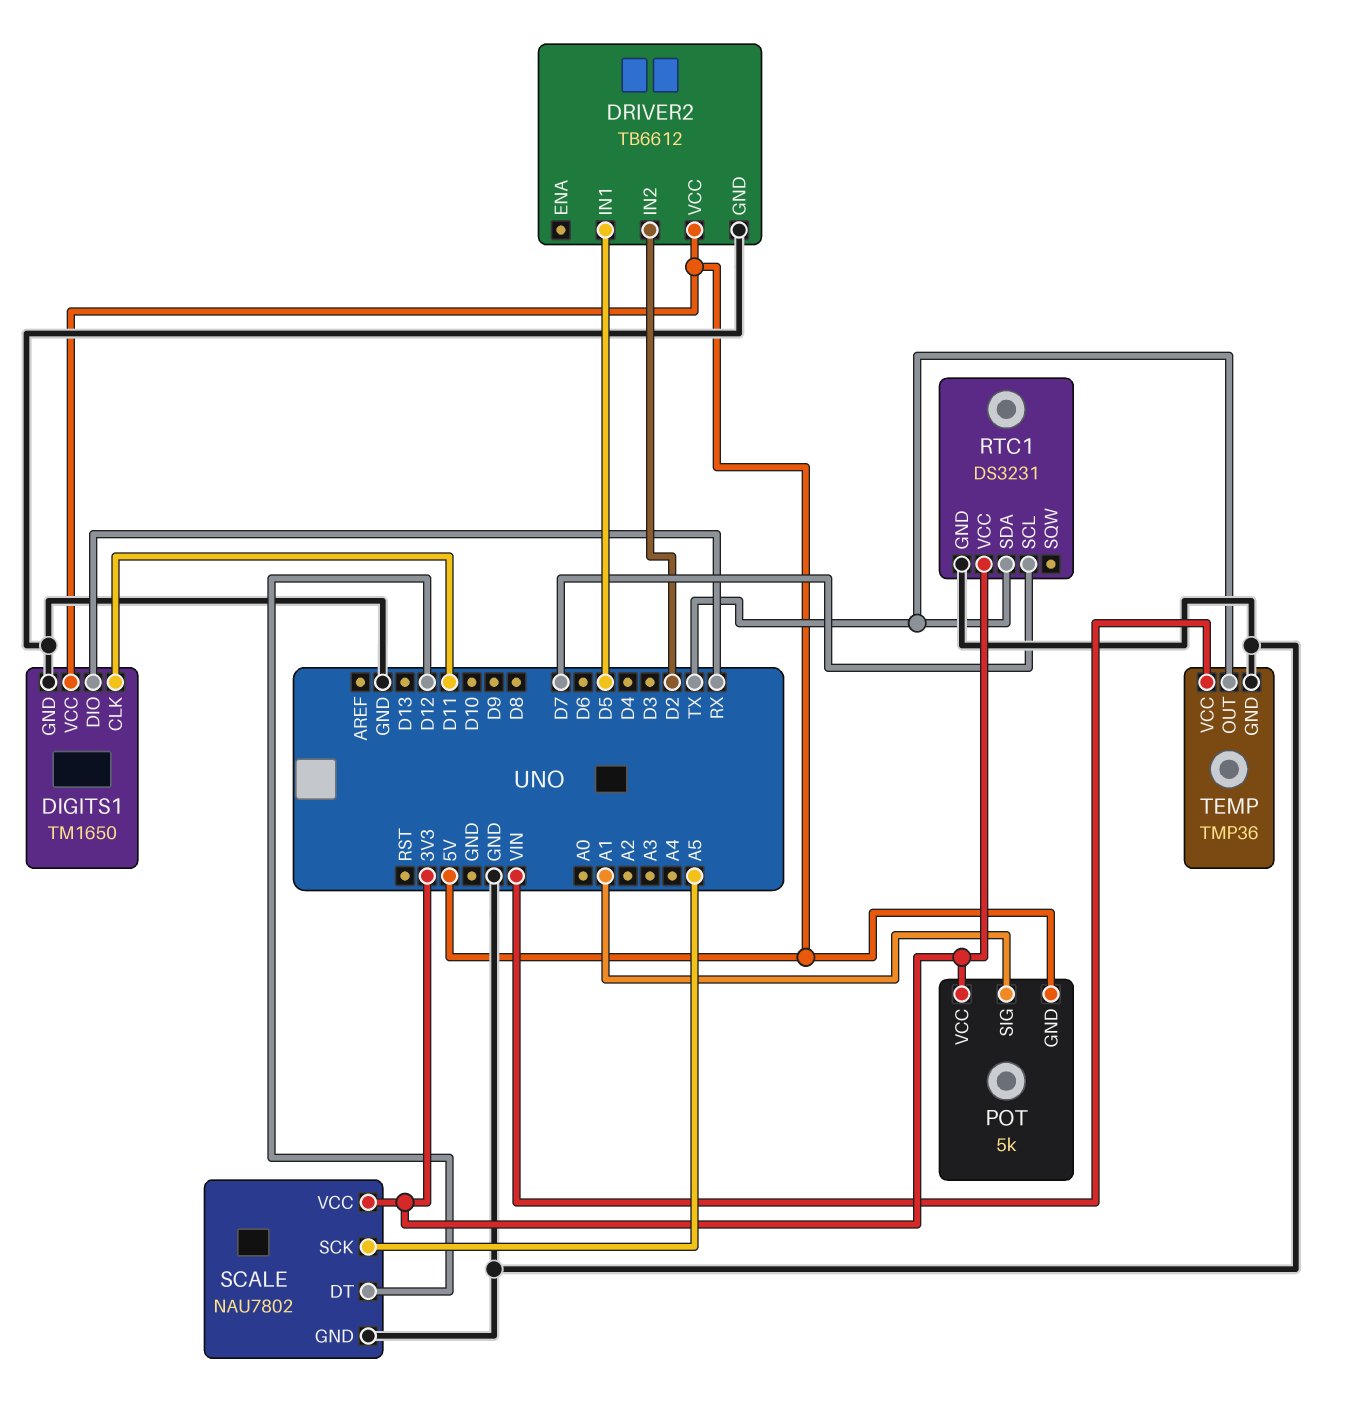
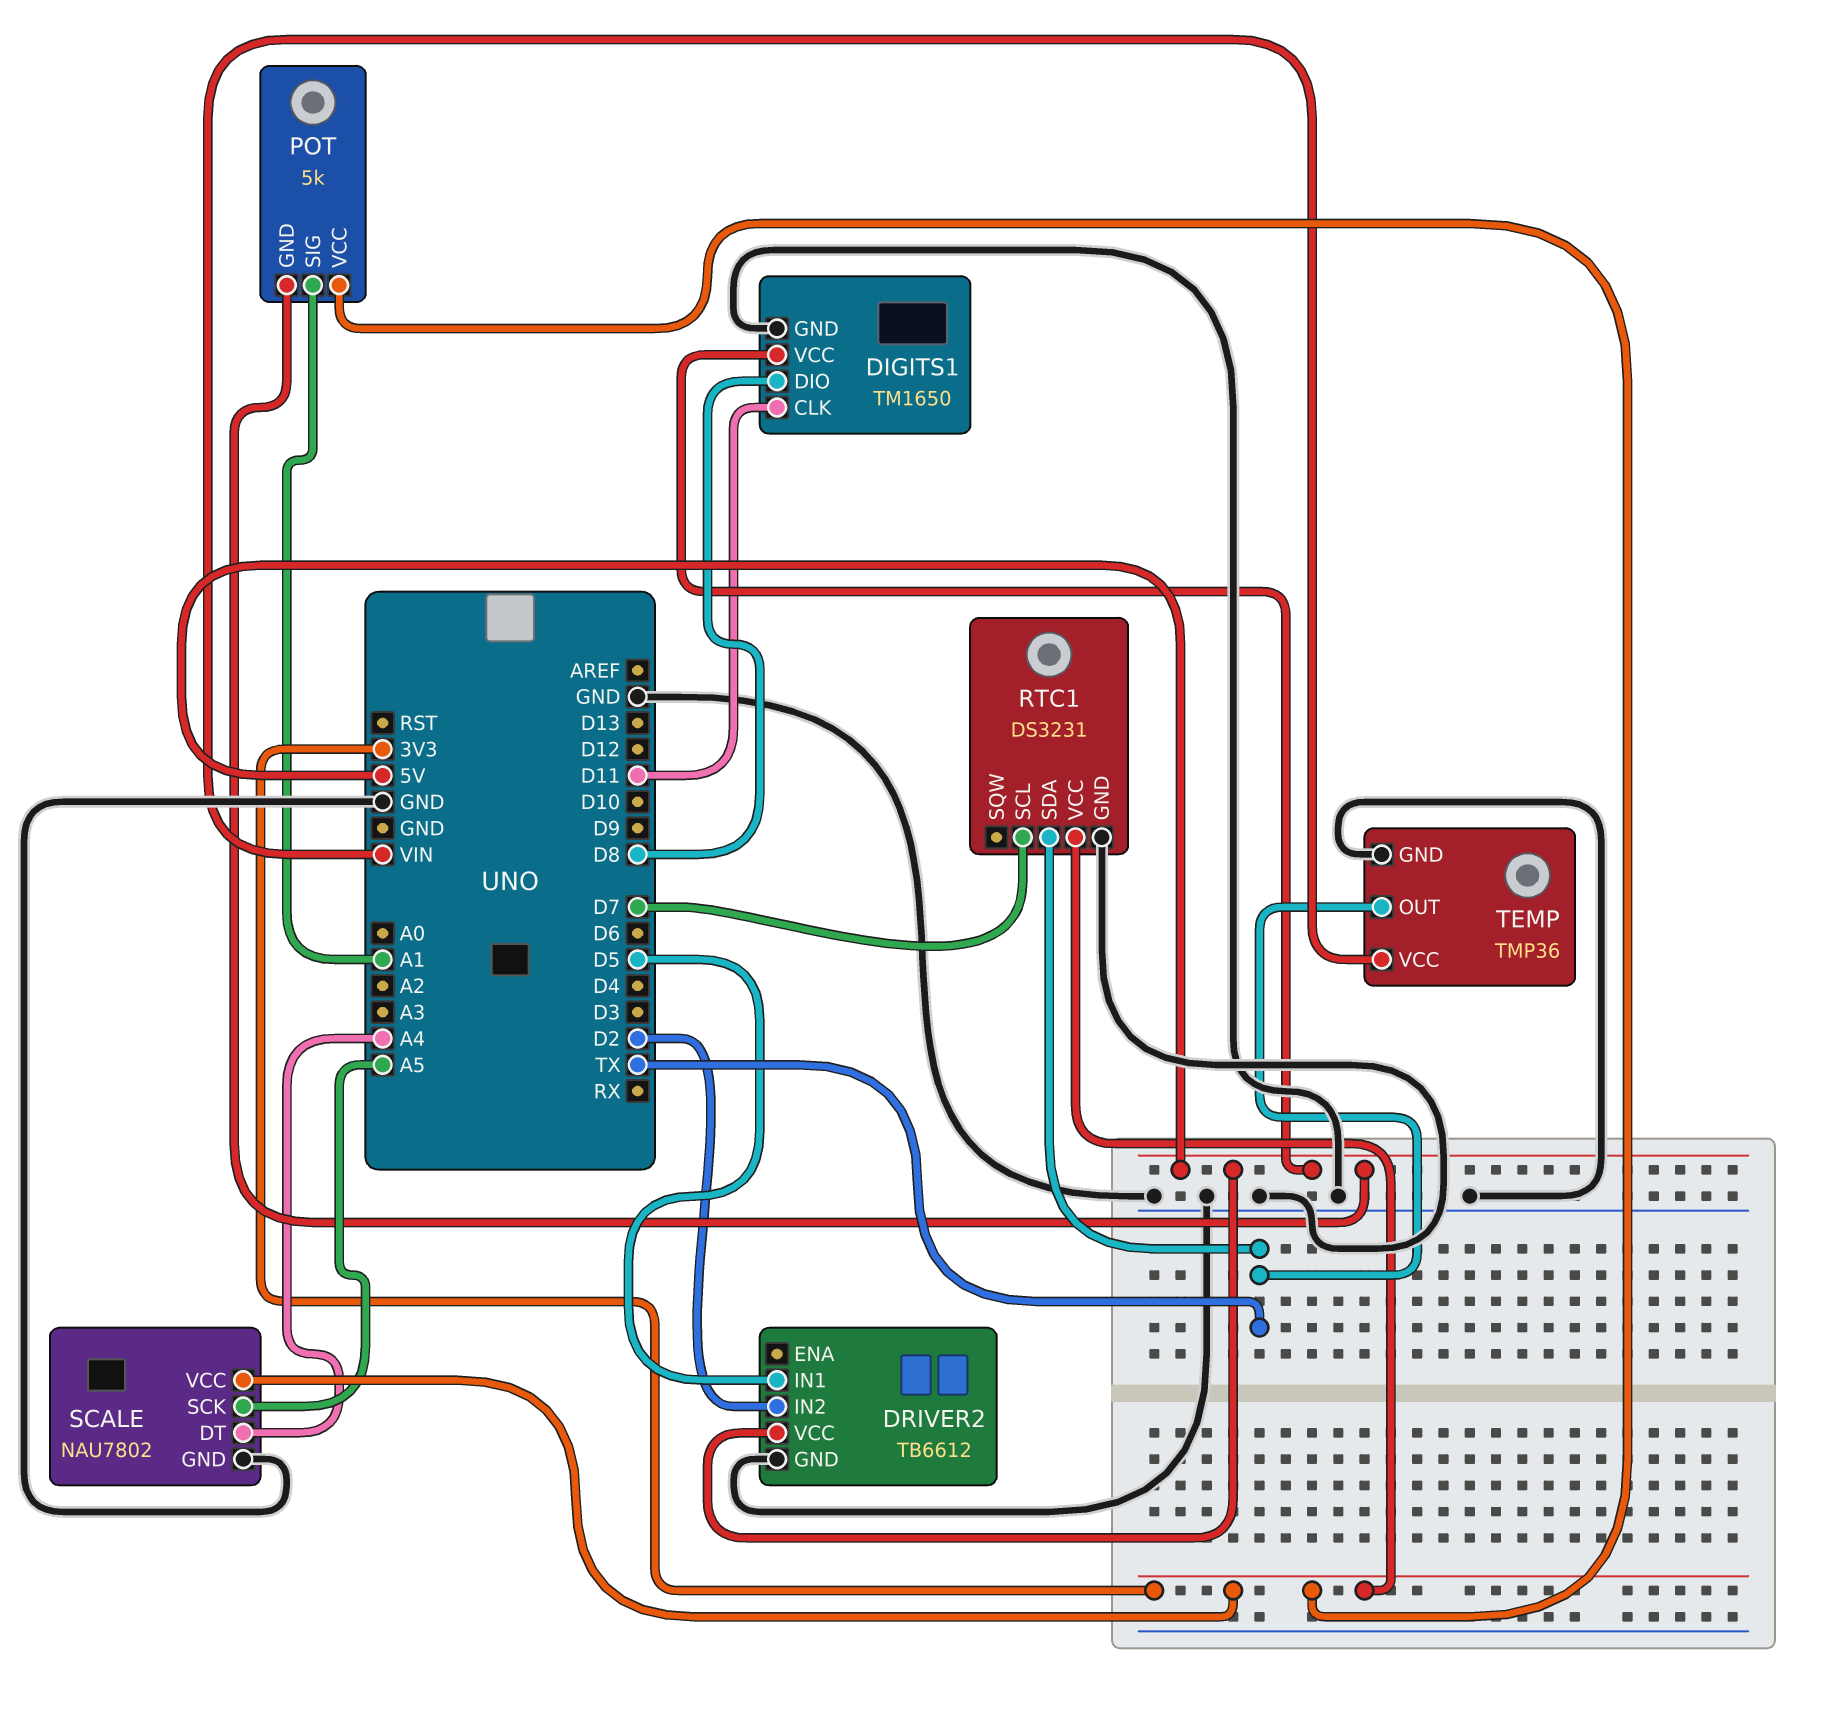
DIGITS1 pin DIO: RX -> D8
SCALE pin DT: D12 -> A4

